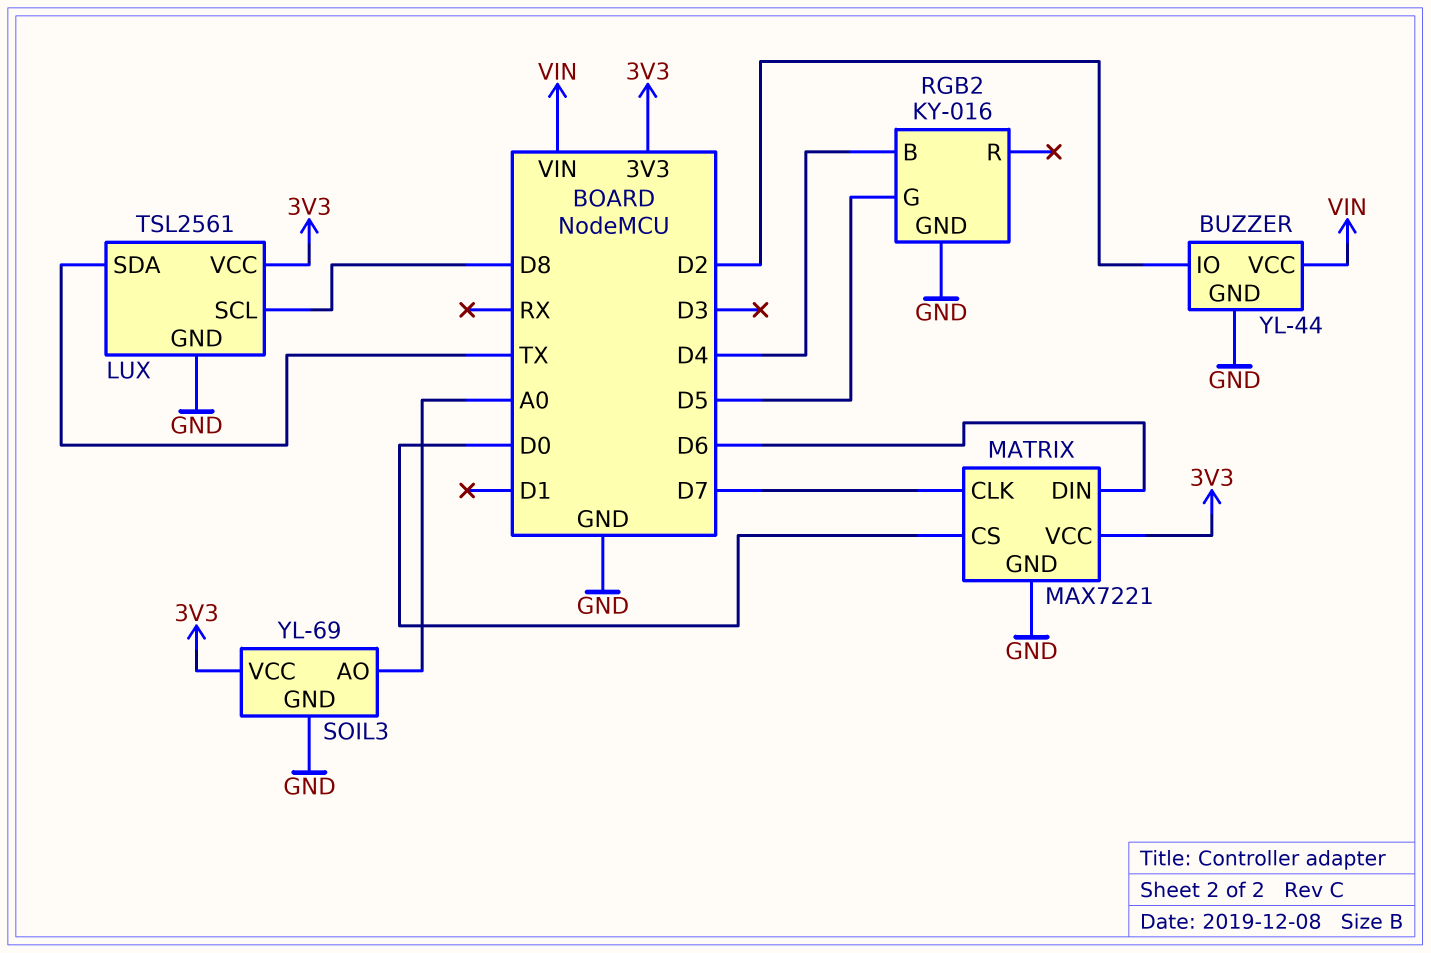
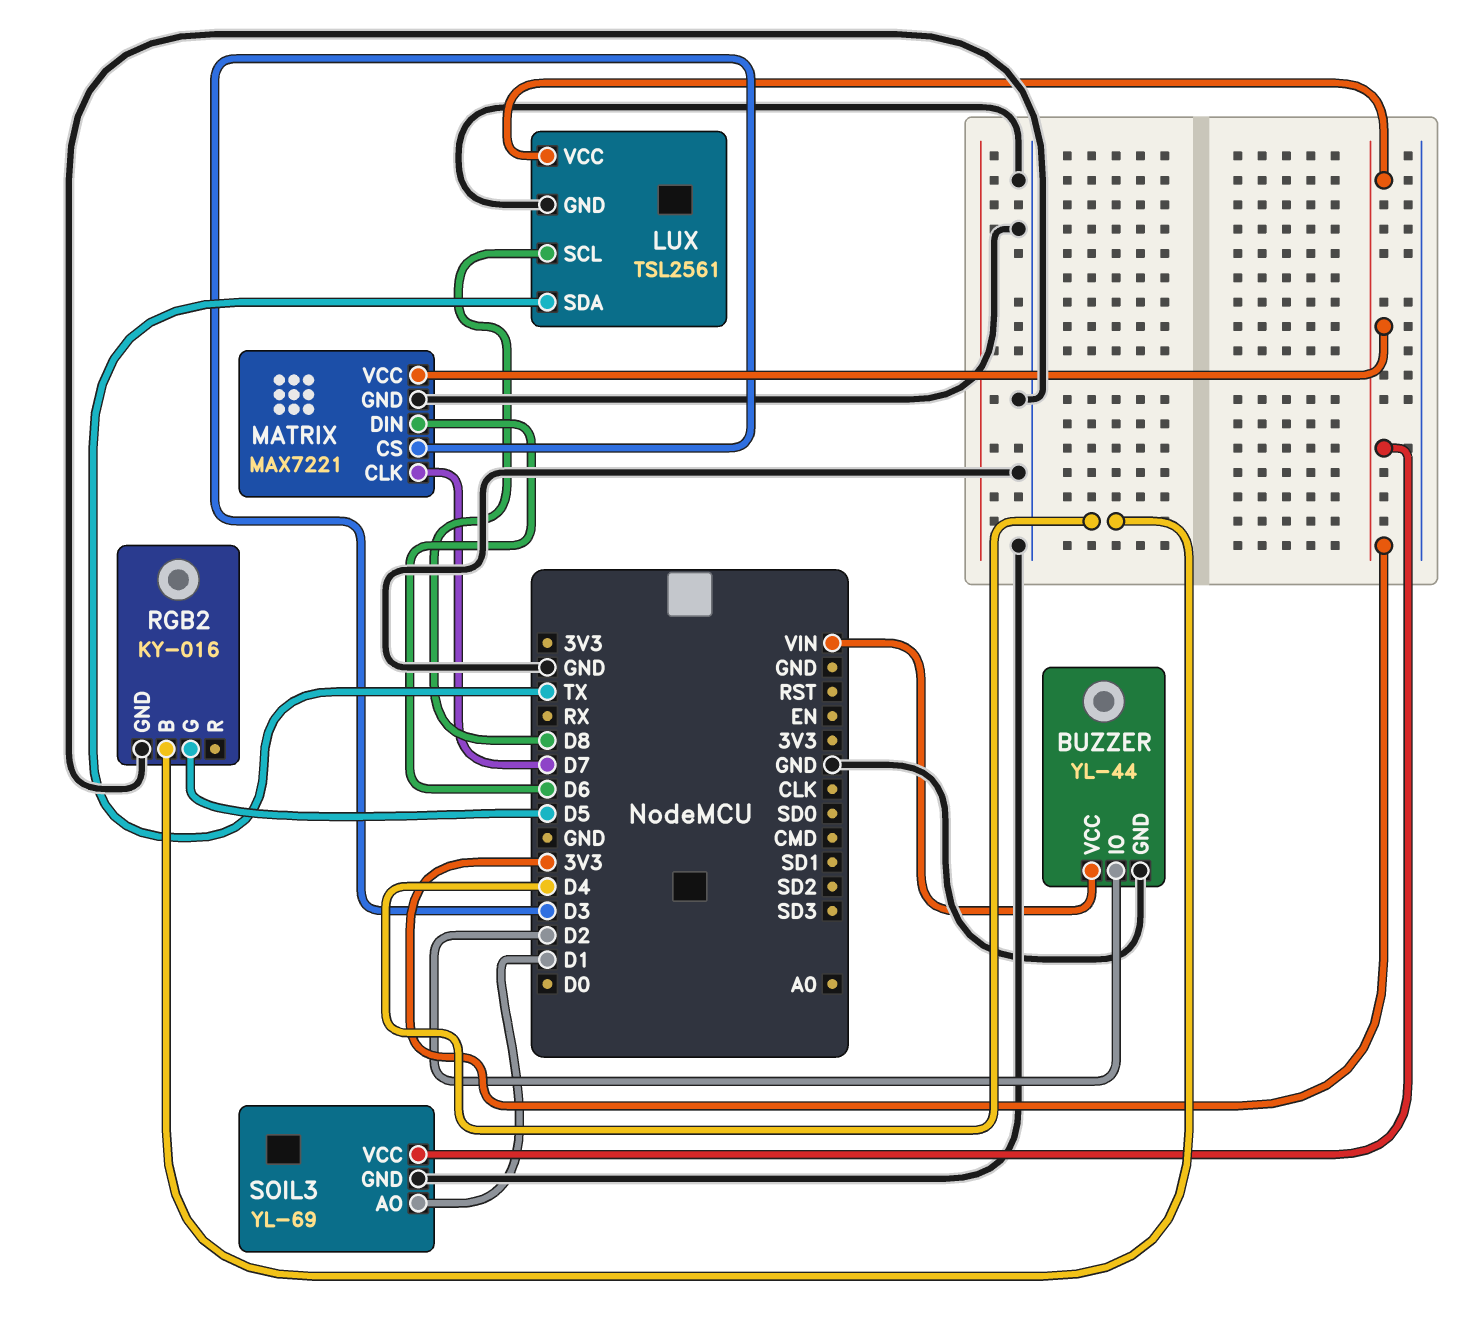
MATRIX pin CS: D0 -> D3
SOIL3 pin AO: A0 -> D1

